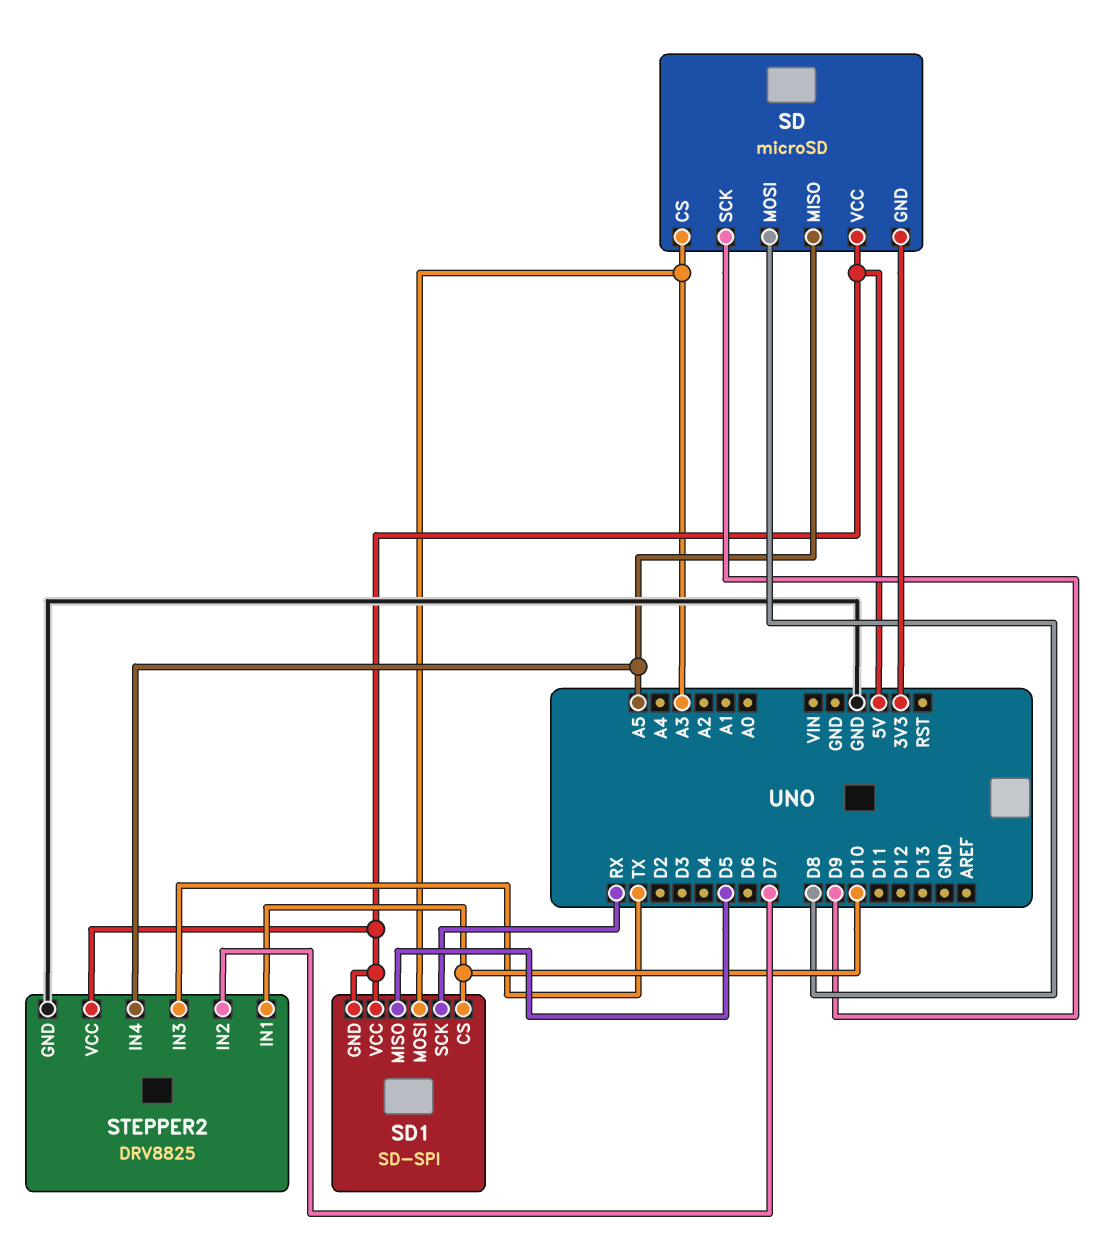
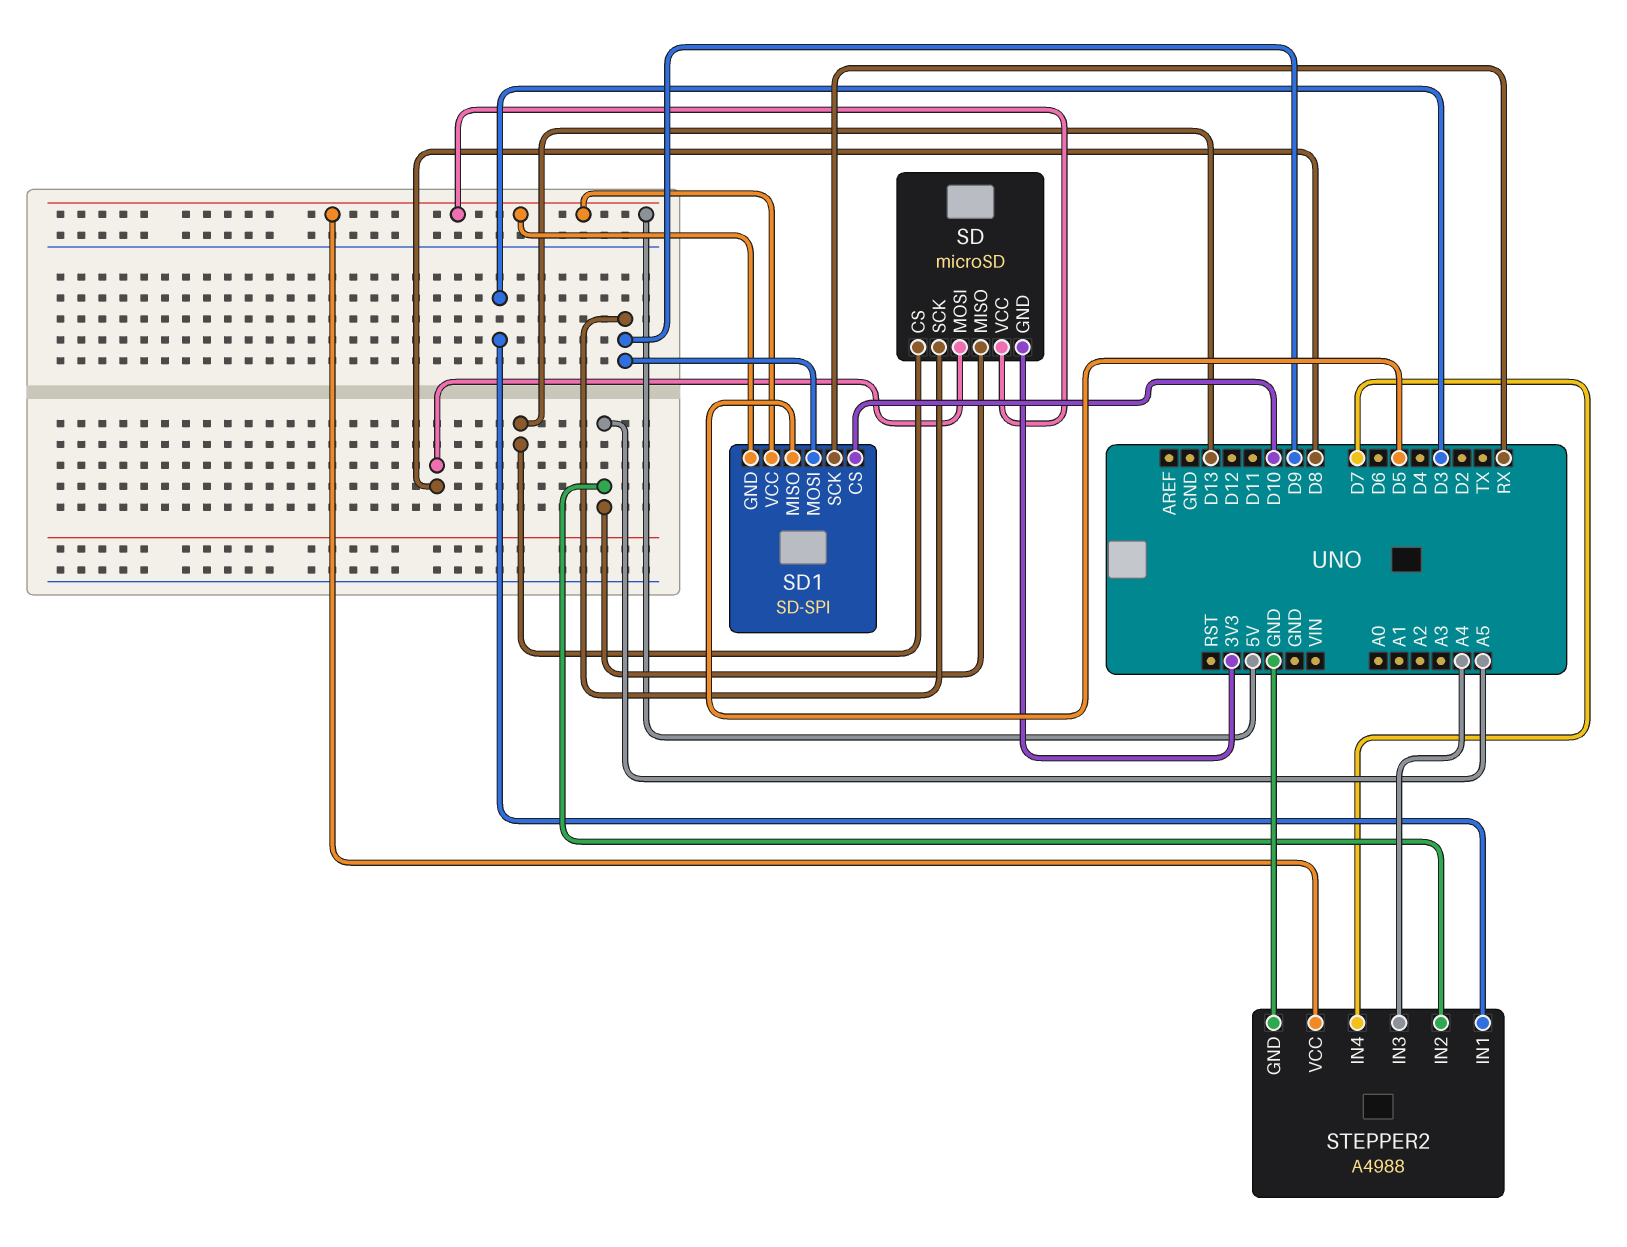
SD pin CS: A3 -> D13
SD1 pin MOSI: A3 -> D9
STEPPER2: DRV8825 -> A4988
STEPPER2 pin IN1: D10 -> D3
STEPPER2 pin IN2: D7 -> A5
STEPPER2 pin IN3: TX -> A4
STEPPER2 pin IN4: A5 -> D7

